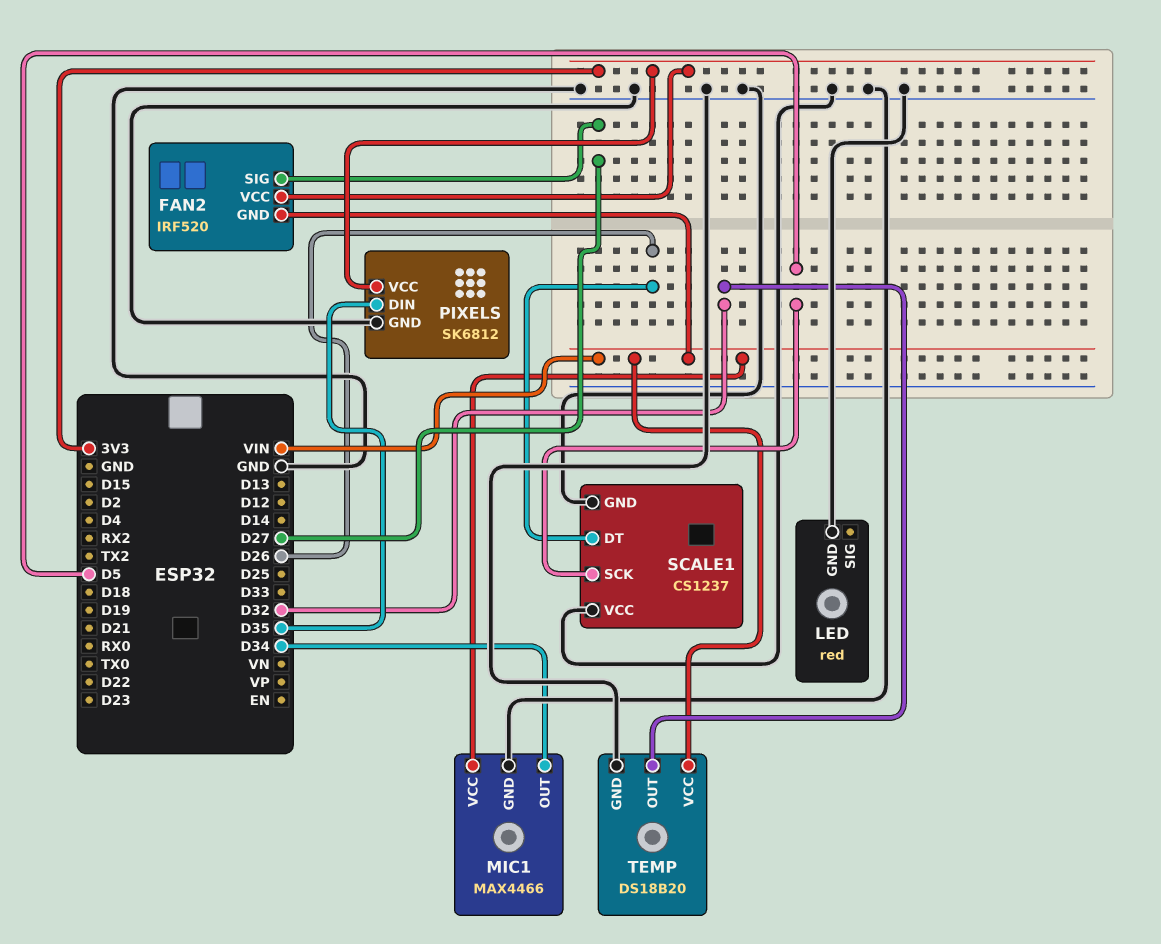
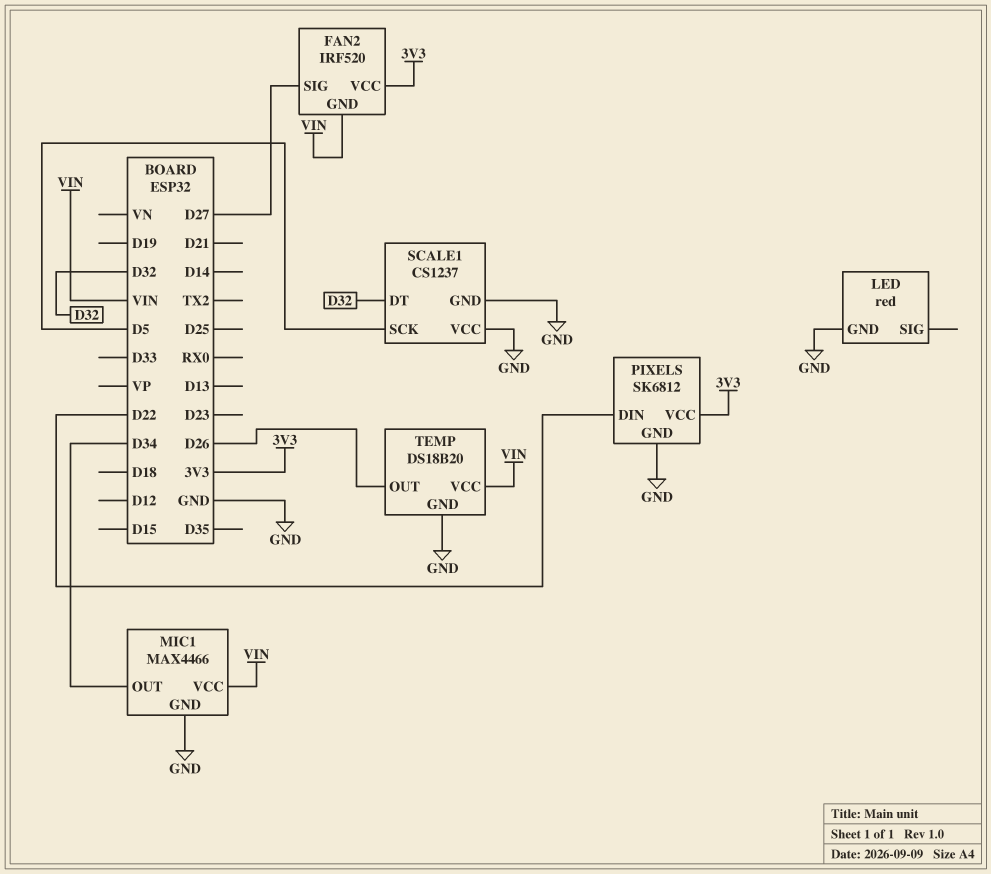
PIXELS pin DIN: D35 -> D22
SCALE1 pin DT: D26 -> D32
TEMP pin OUT: D32 -> D26

